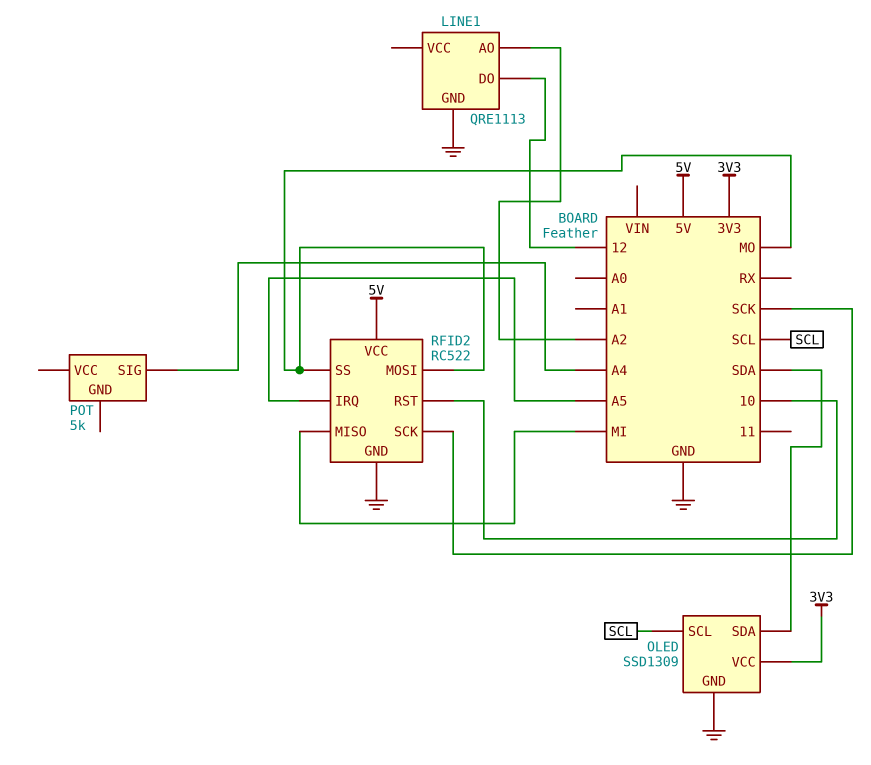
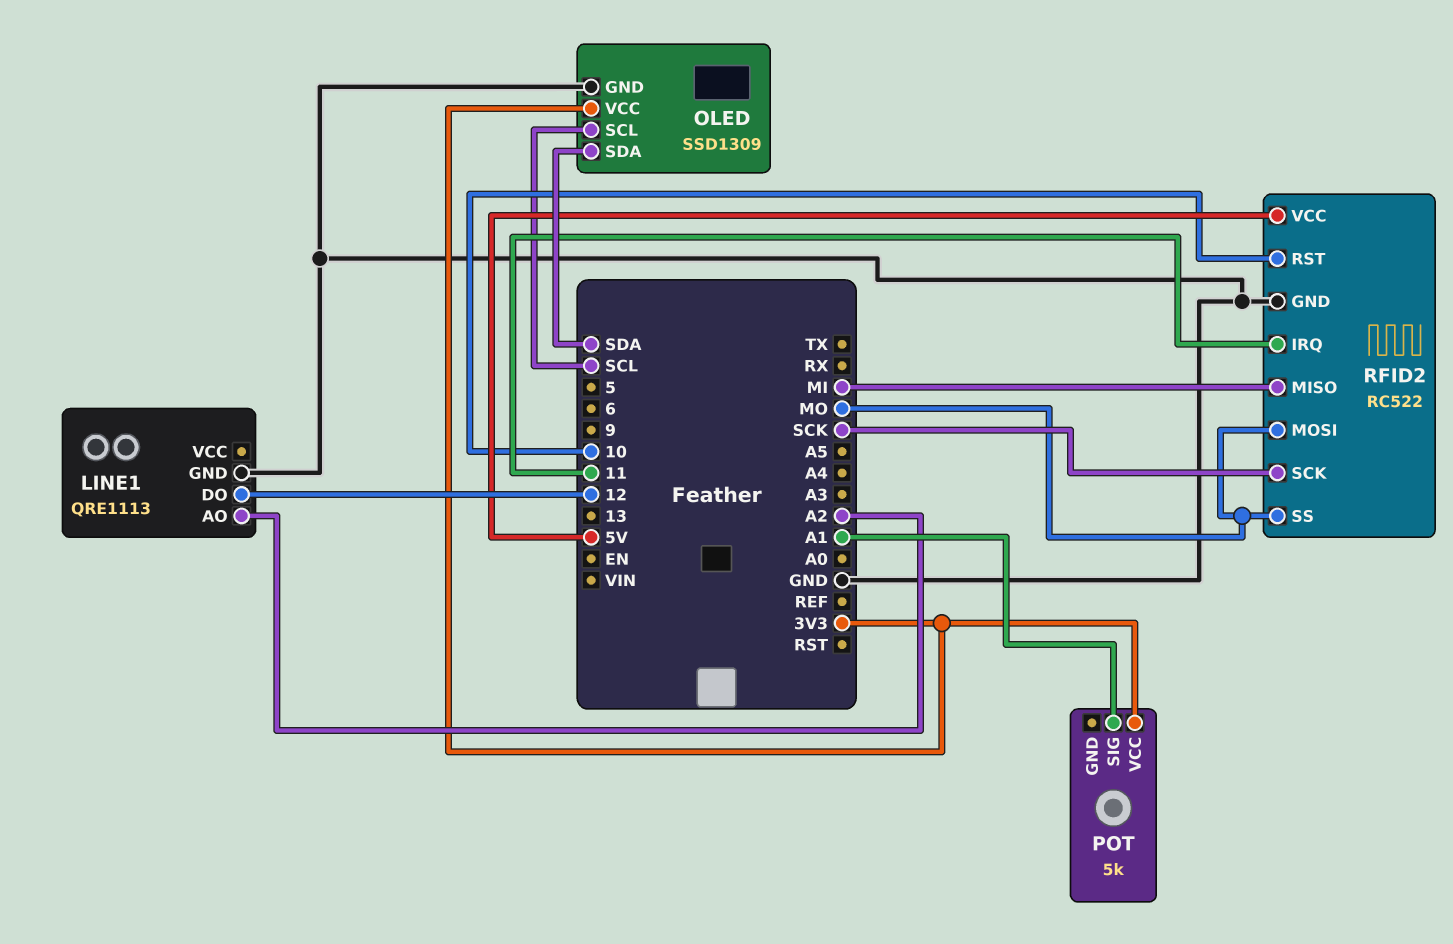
POT pin SIG: A4 -> A1
POT pin VCC: none -> 3V3
RFID2 pin IRQ: A5 -> 11

